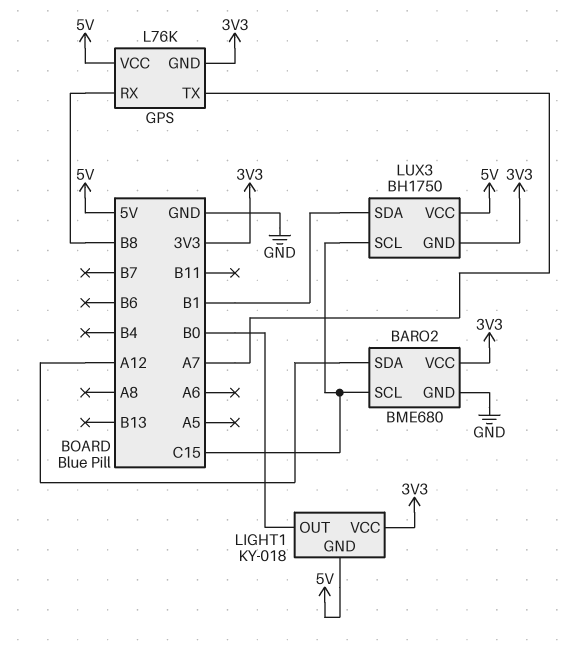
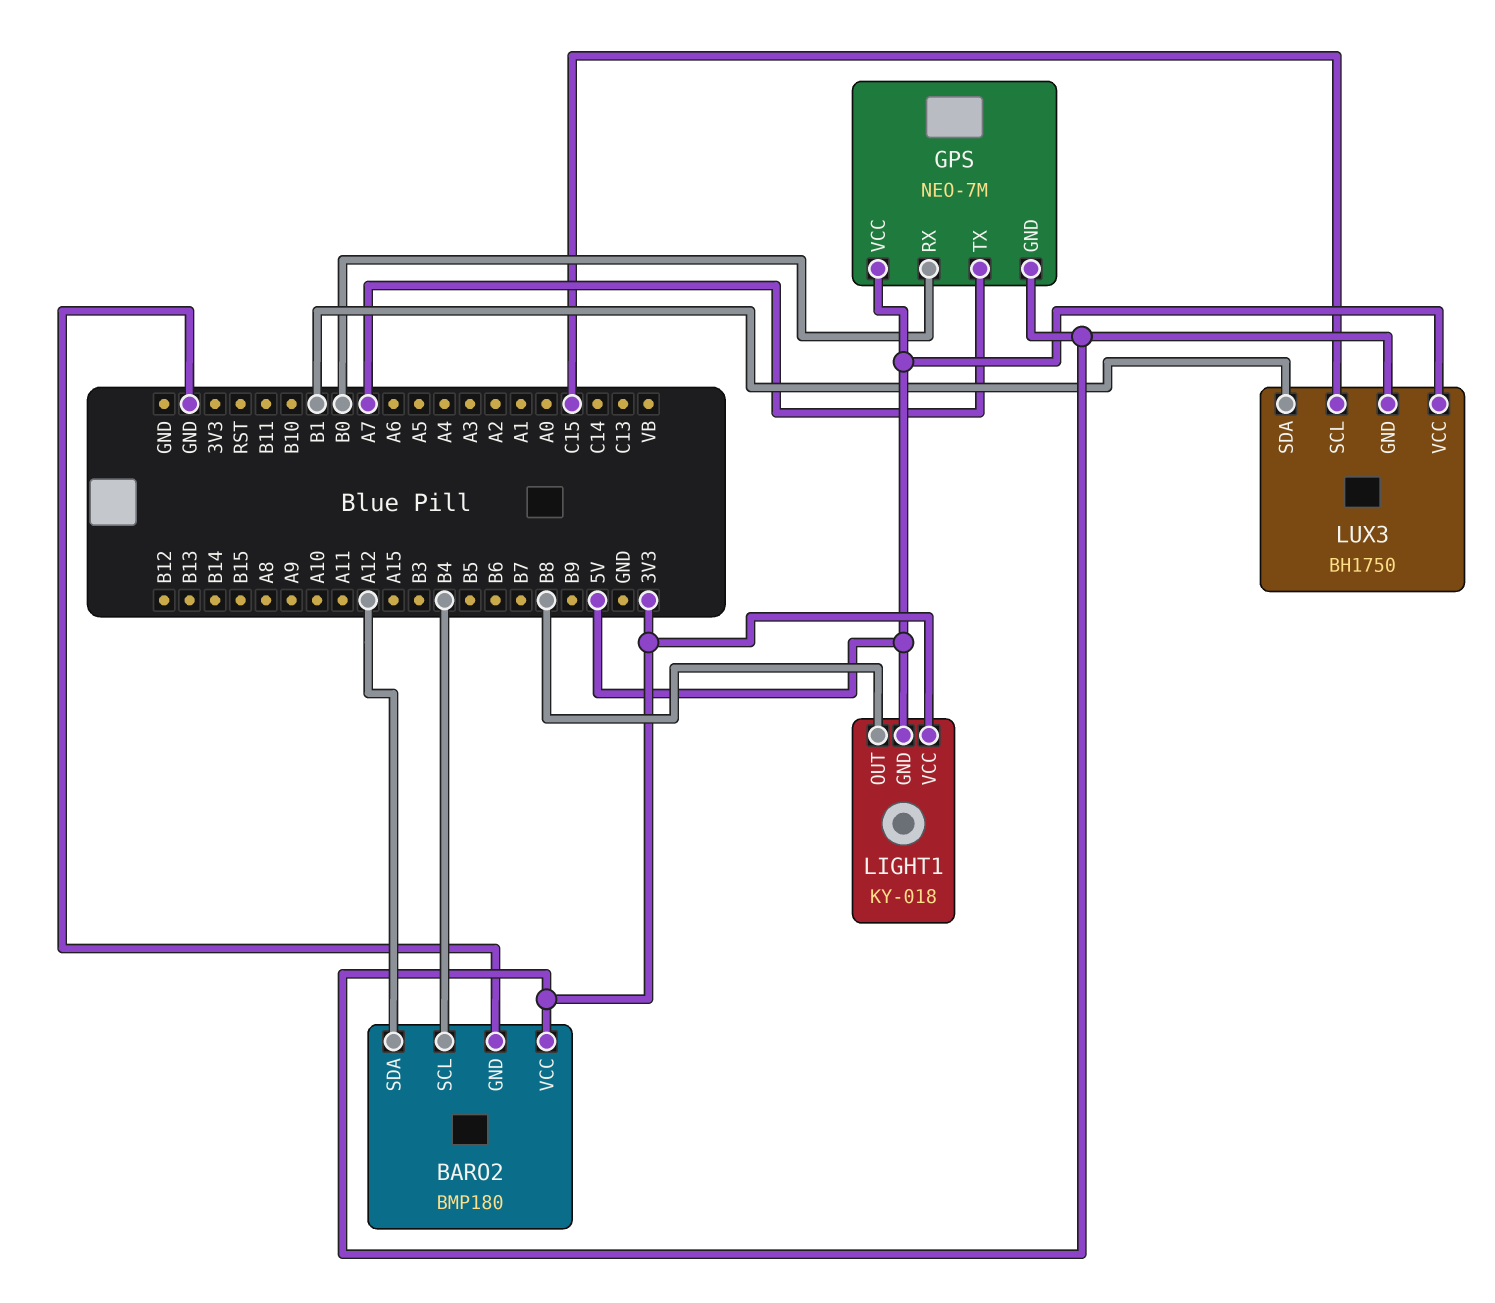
BARO2: BME680 -> BMP180
BARO2 pin SCL: C15 -> B4
GPS: L76K -> NEO-7M
GPS pin RX: B8 -> B0
LIGHT1 pin OUT: B0 -> B8

